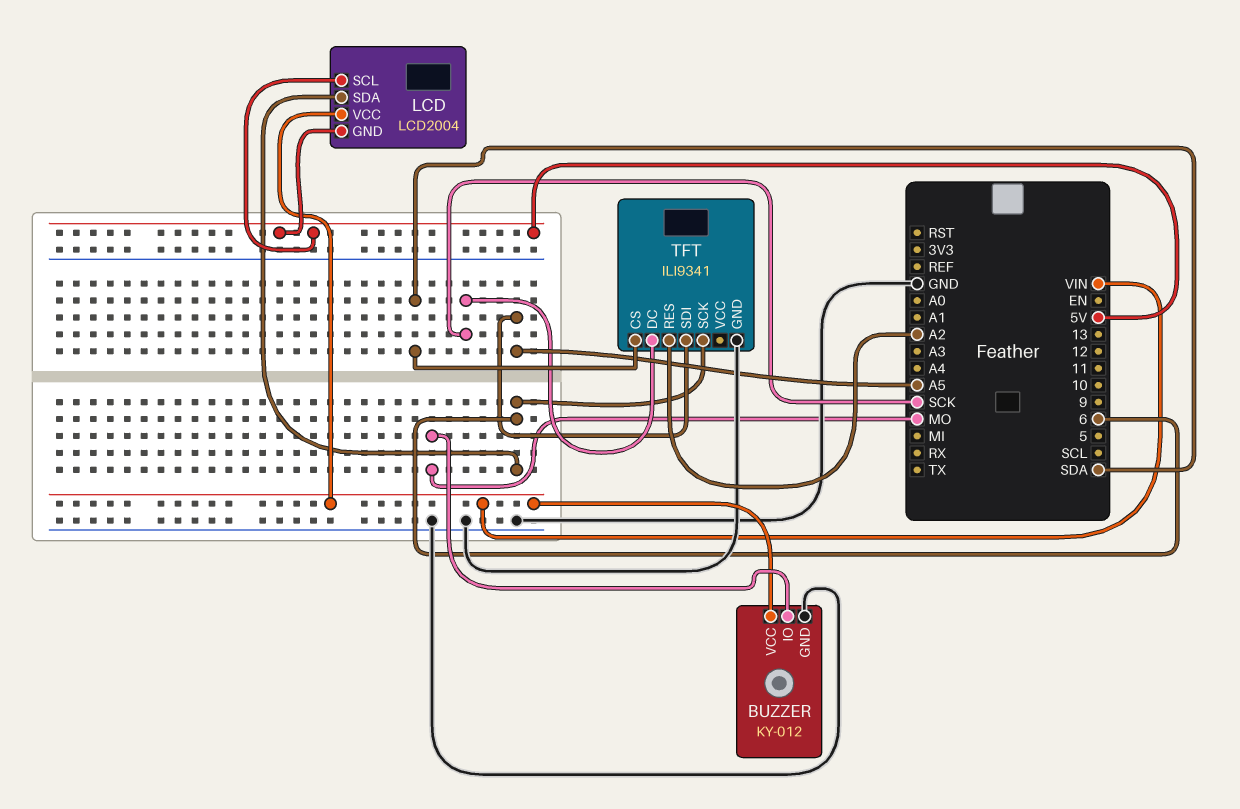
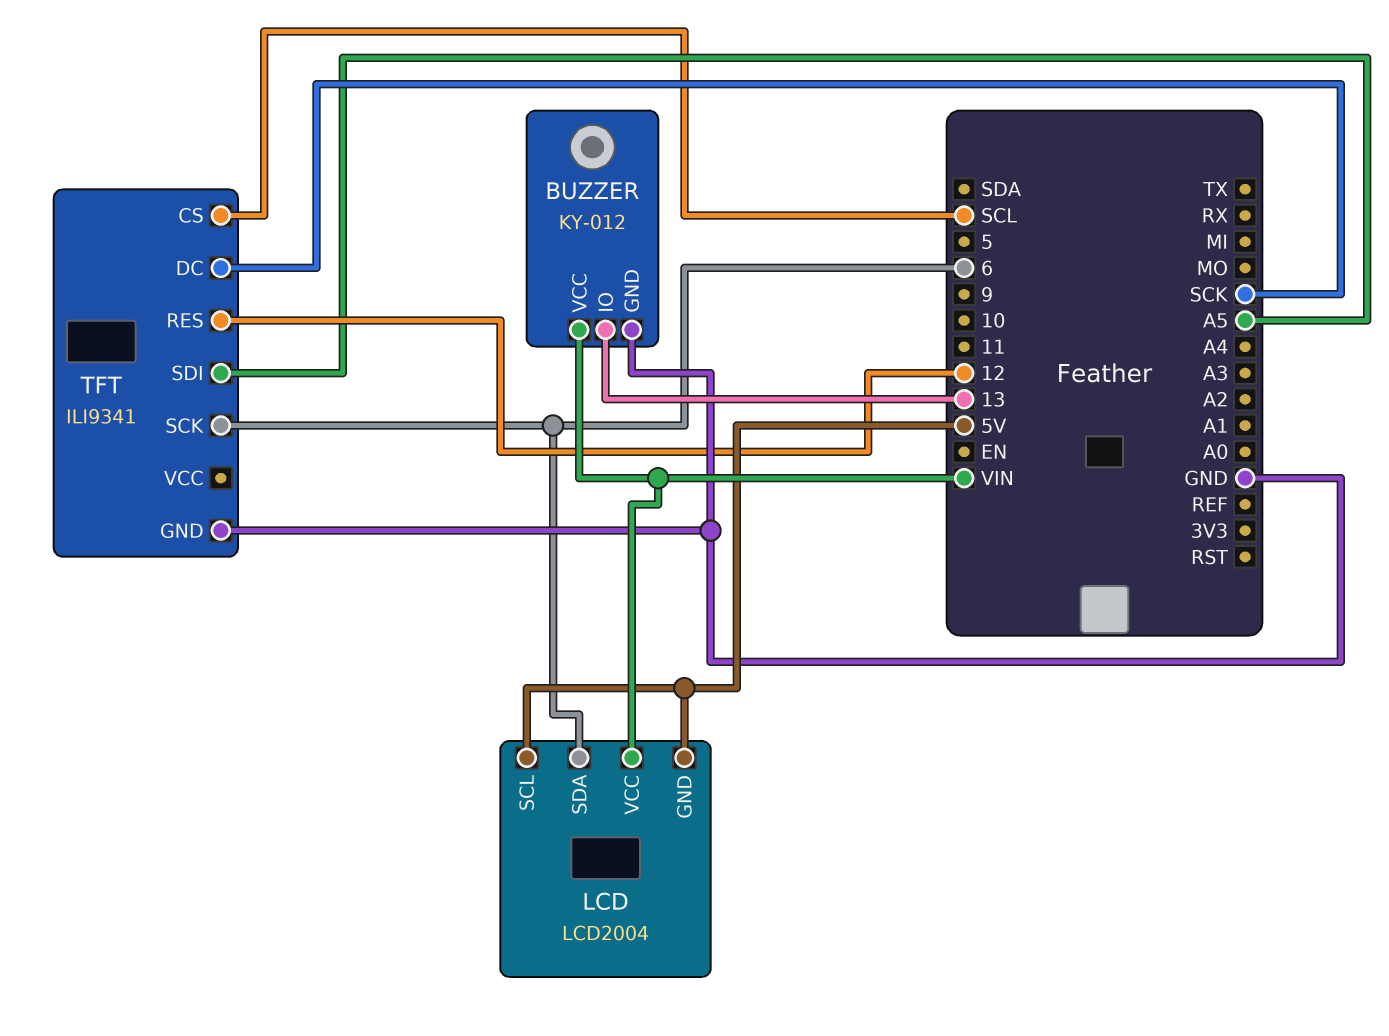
BUZZER pin IO: MO -> 13
TFT pin CS: SDA -> SCL
TFT pin RES: A2 -> 12

